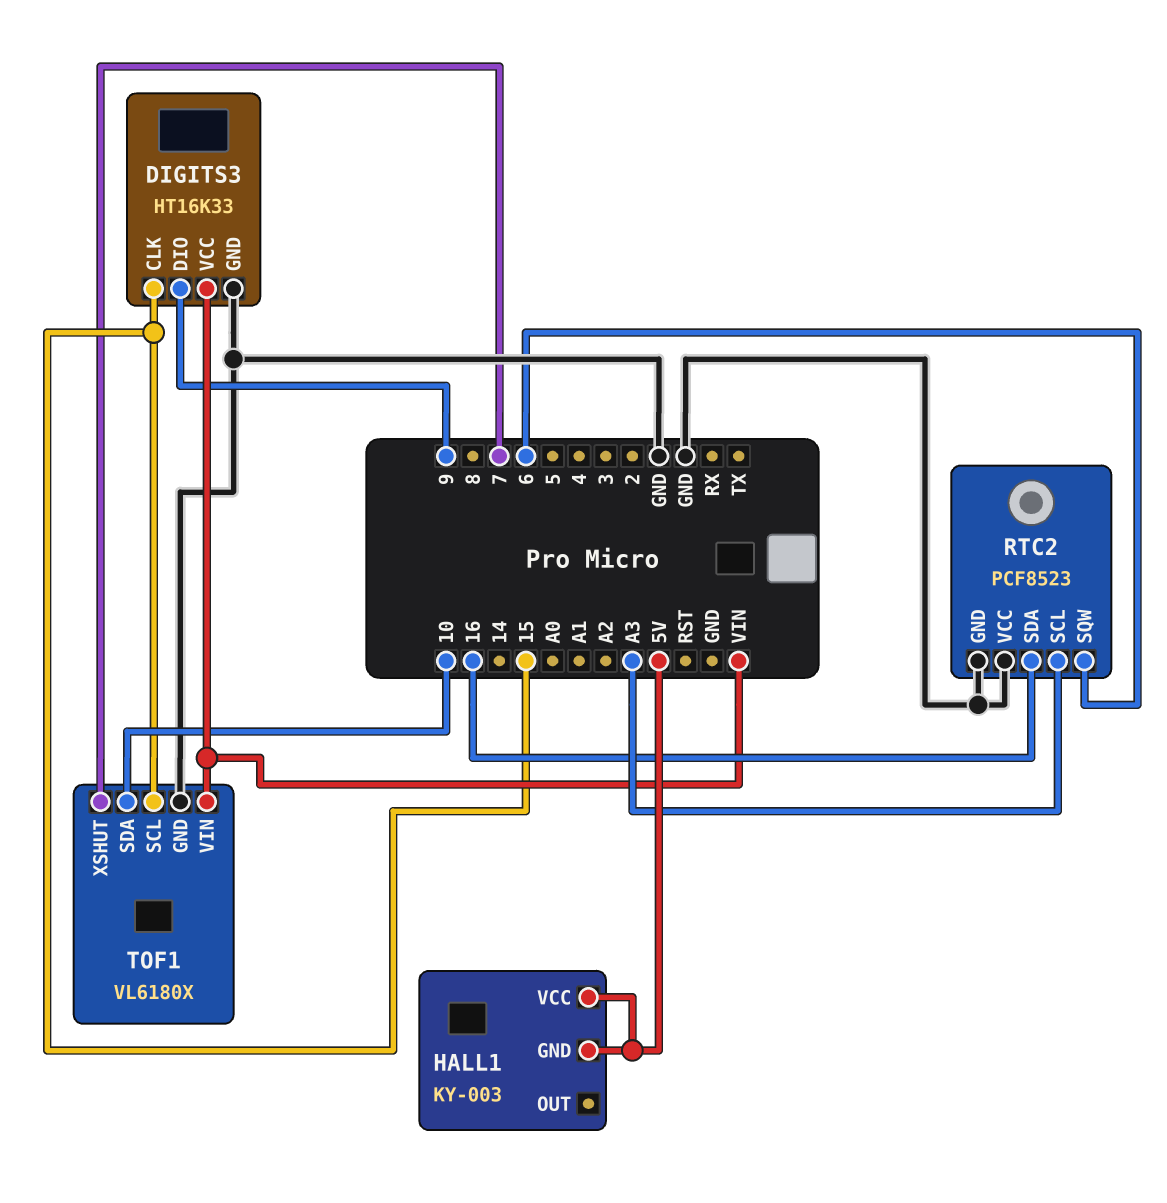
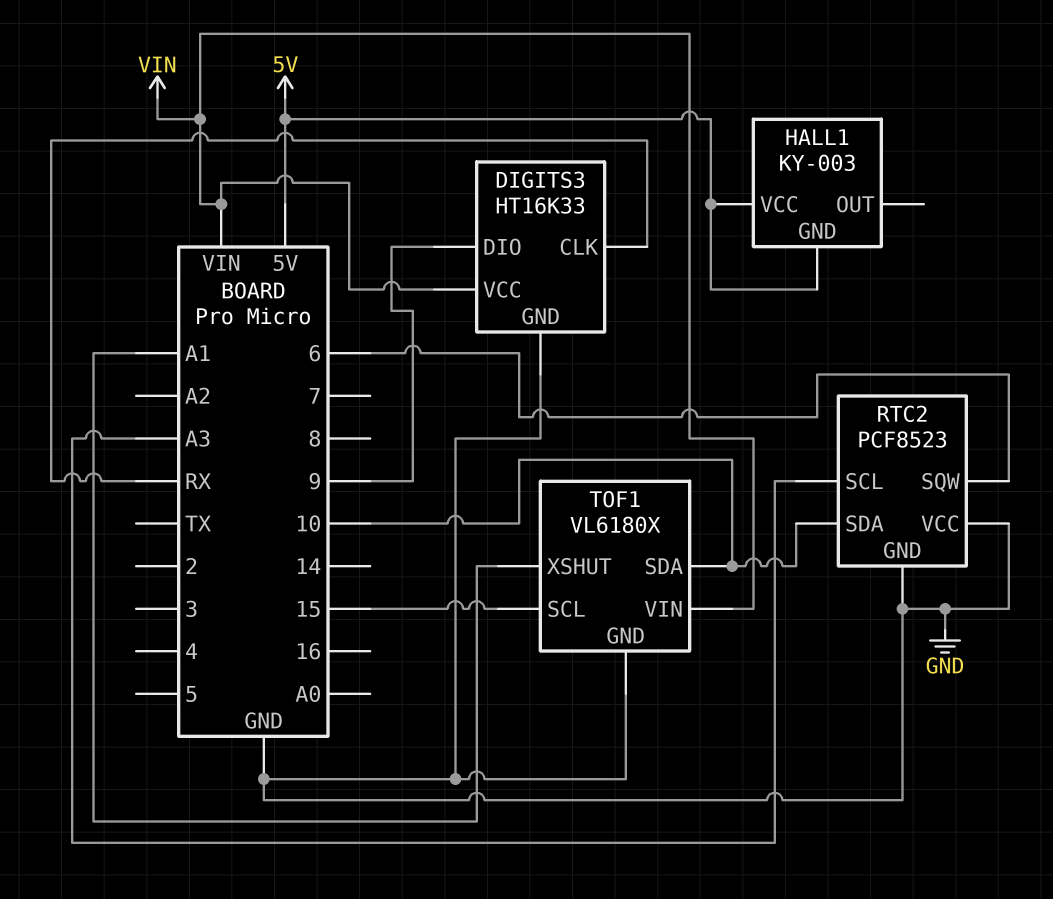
DIGITS3 pin CLK: 15 -> RX
RTC2 pin SDA: 16 -> 10
TOF1 pin XSHUT: 7 -> A1

